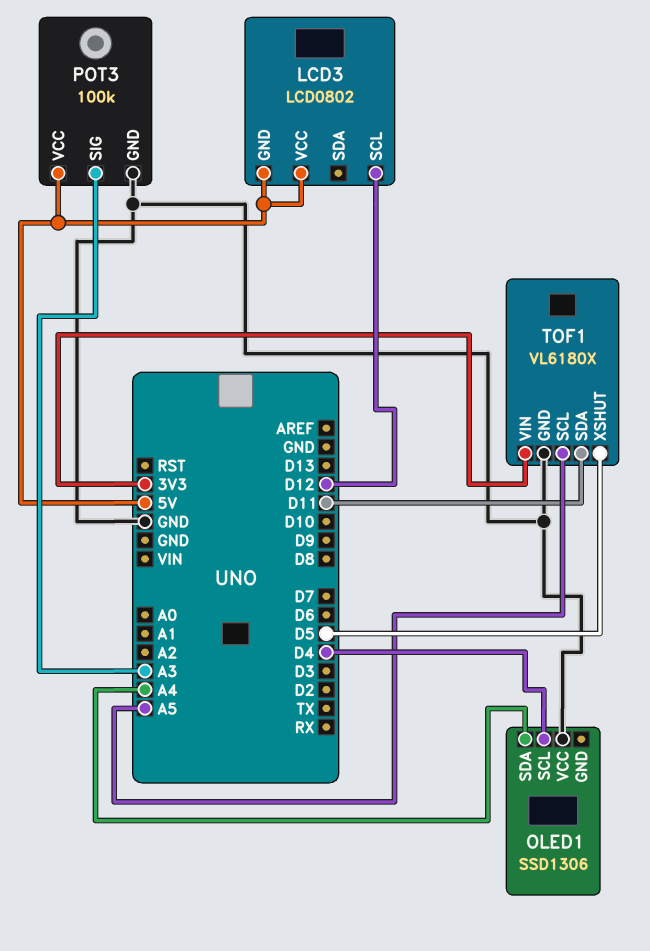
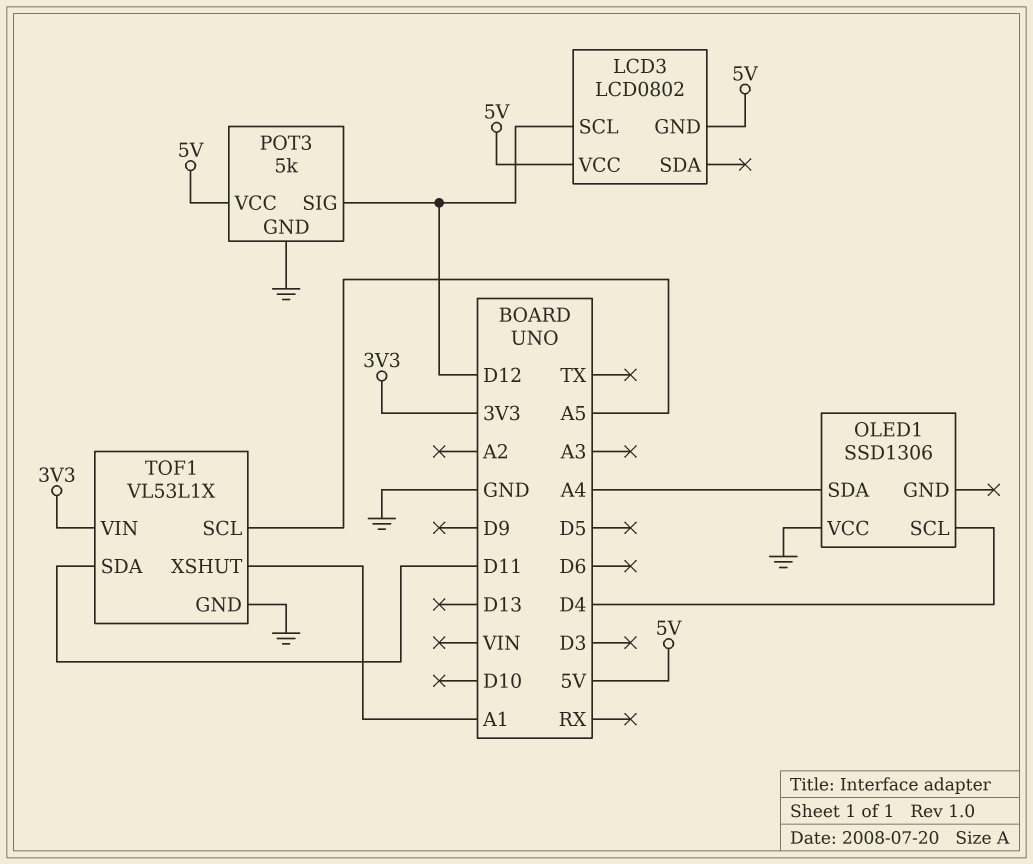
POT3: 100k -> 5k
POT3 pin SIG: A3 -> D12
TOF1: VL6180X -> VL53L1X
TOF1 pin XSHUT: D5 -> A1

